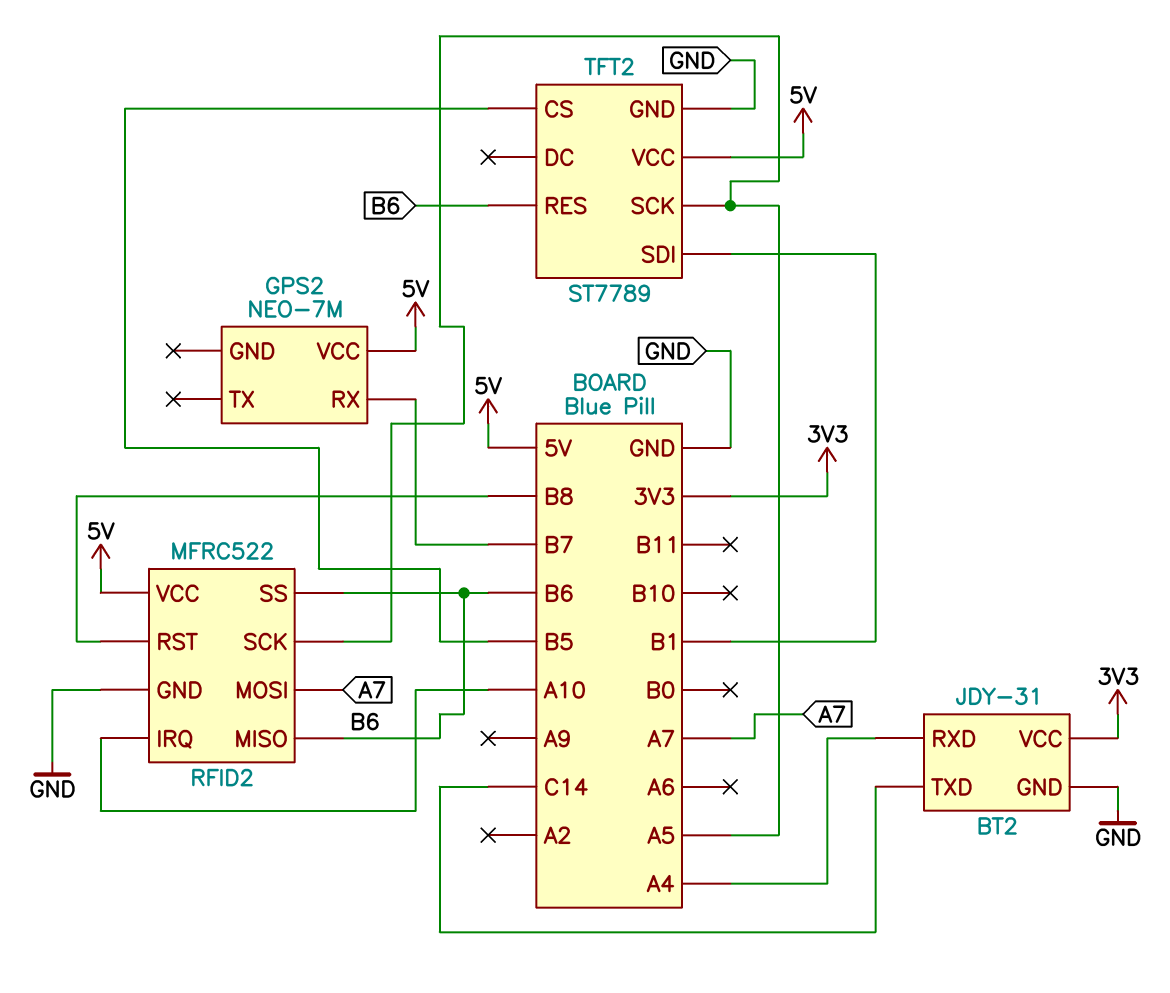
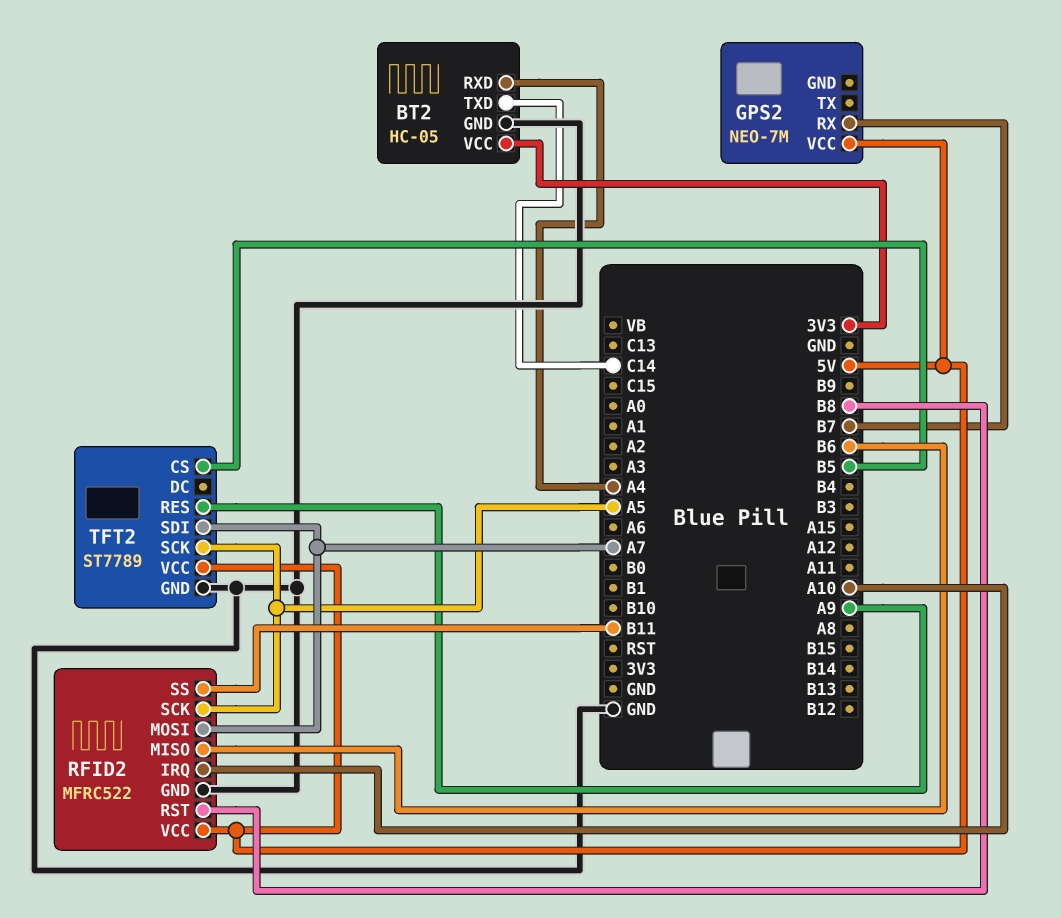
BT2: JDY-31 -> HC-05
RFID2 pin SS: B6 -> B11
TFT2 pin RES: B6 -> A9
TFT2 pin SDI: B1 -> A7

